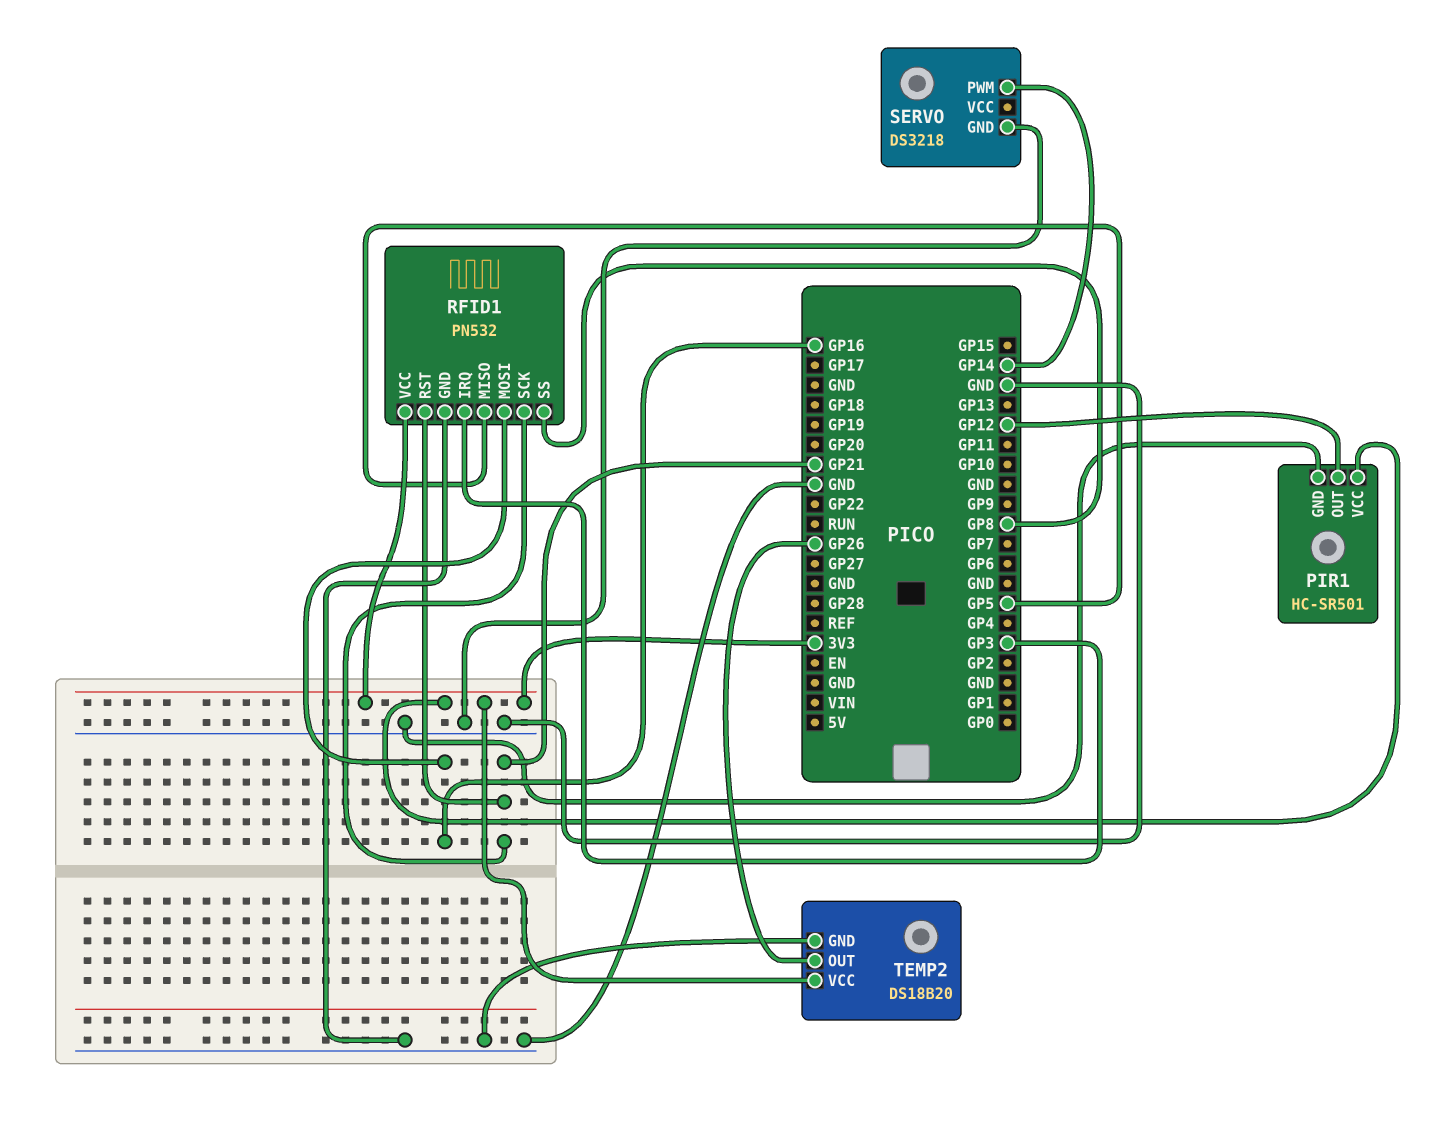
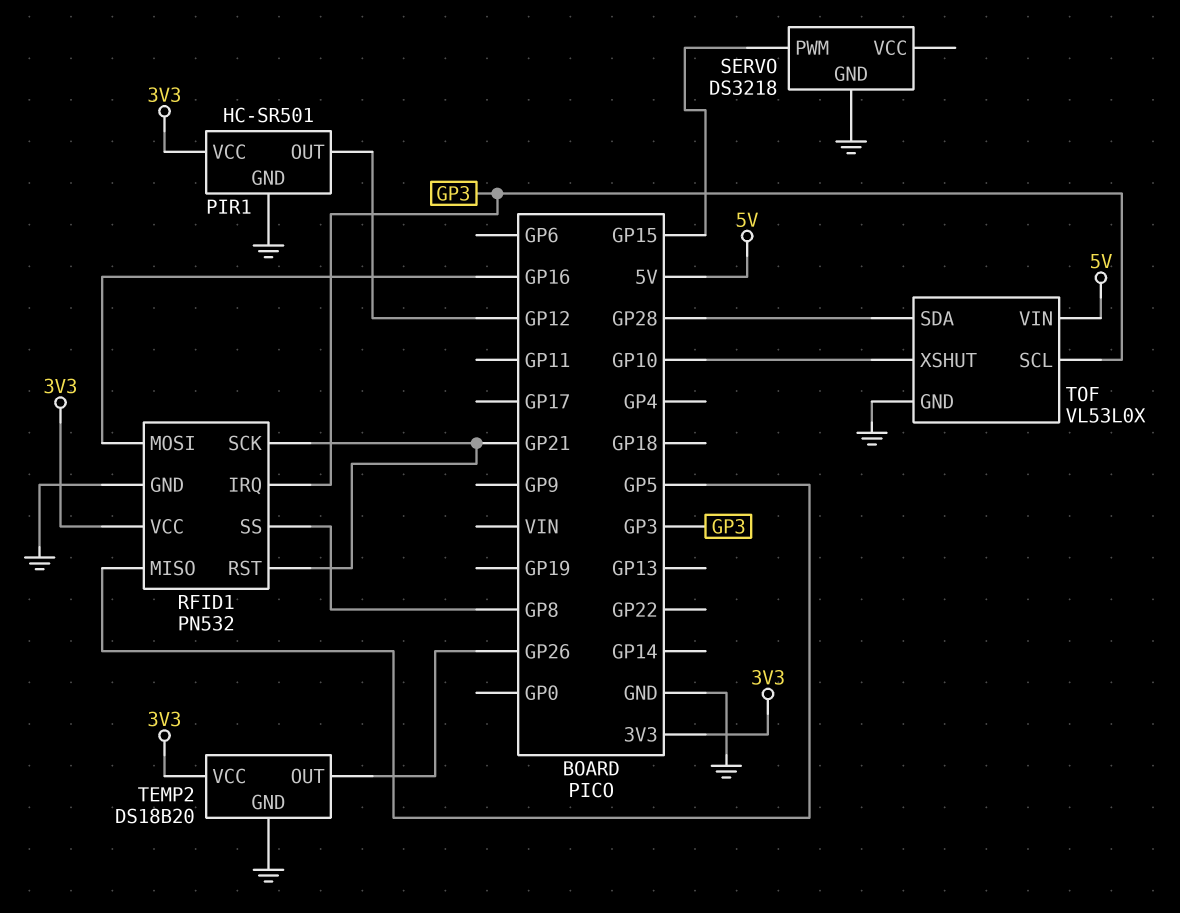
SERVO pin PWM: GP14 -> GP15
TOF: none -> VL53L0X
TOF pin GND: none -> GND
TOF pin SCL: none -> GP3
TOF pin SDA: none -> GP28
TOF pin VIN: none -> 5V
TOF pin XSHUT: none -> GP10

